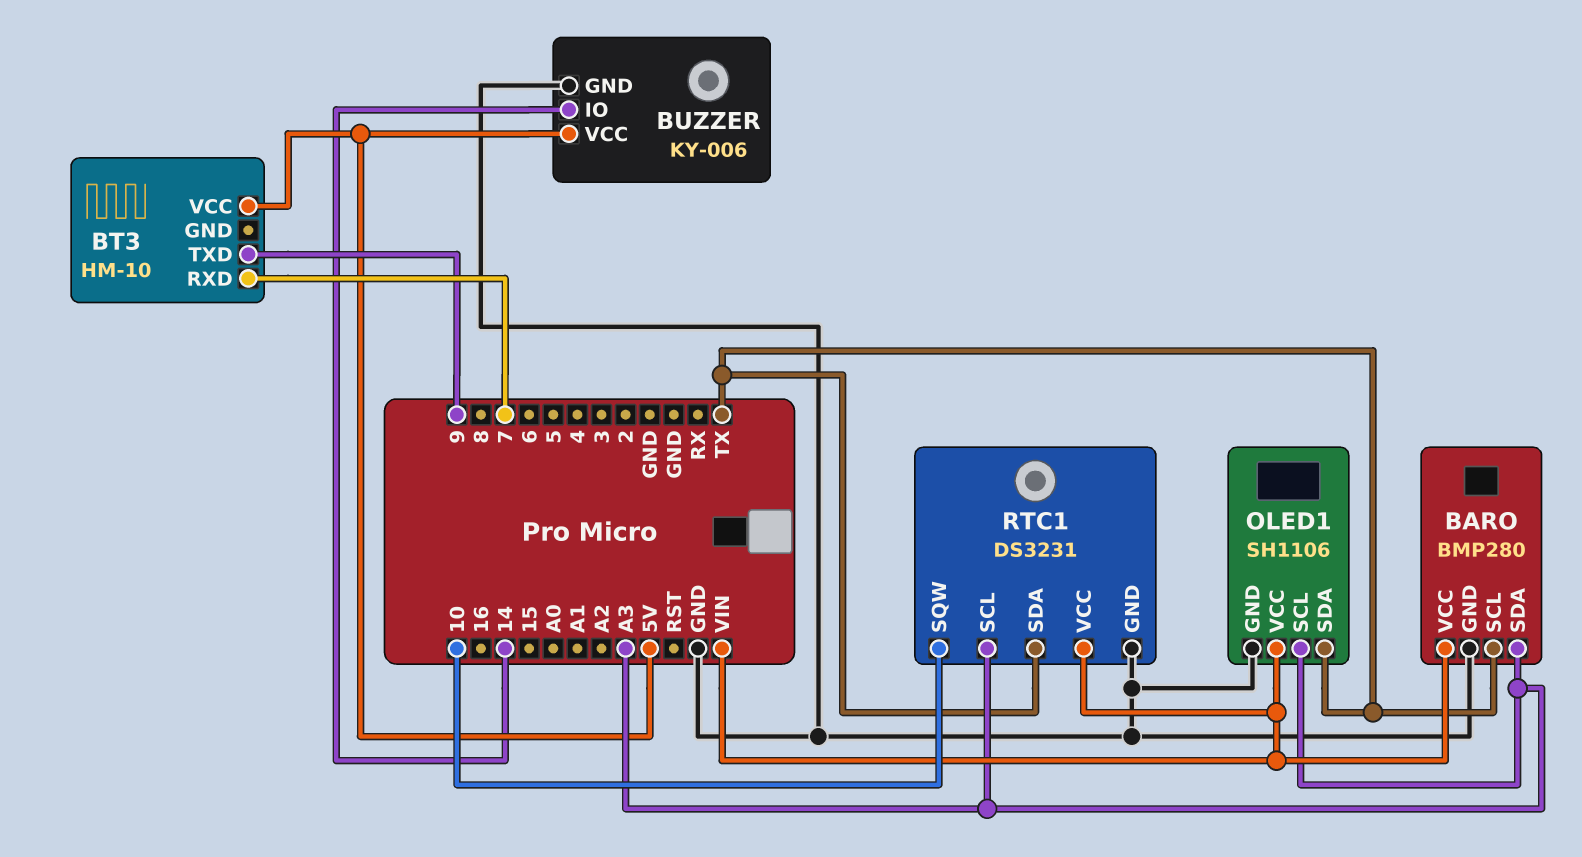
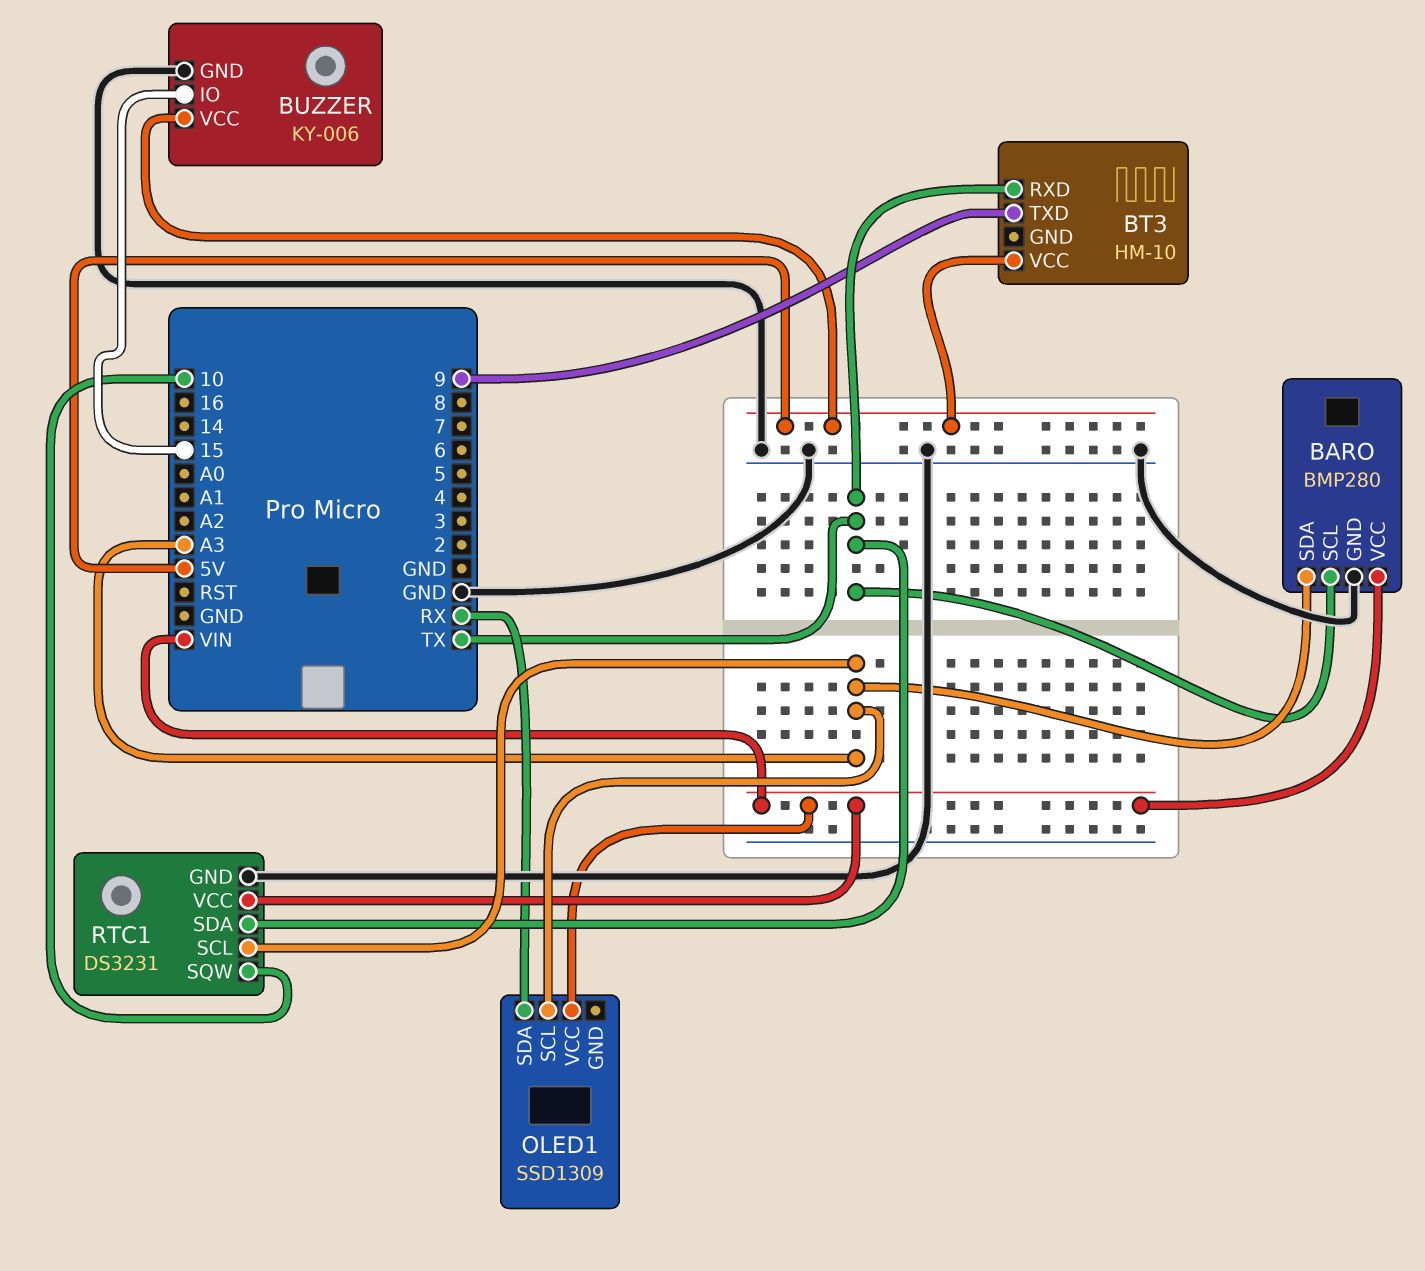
BT3 pin RXD: 7 -> TX
BUZZER pin IO: 14 -> 15
OLED1: SH1106 -> SSD1309
OLED1 pin GND: GND -> none
OLED1 pin SDA: TX -> RX

